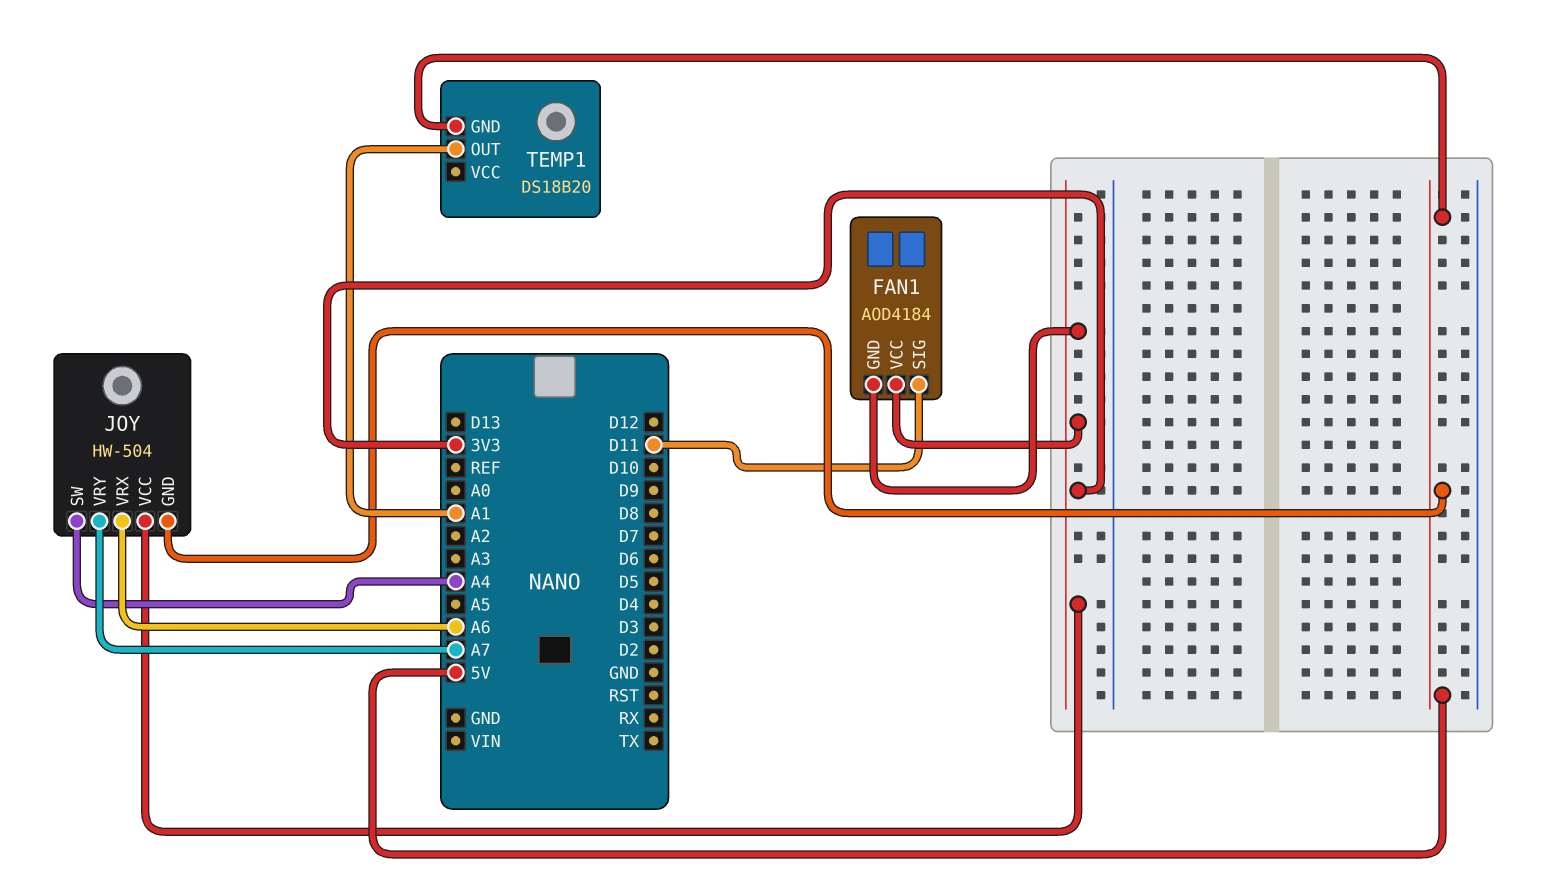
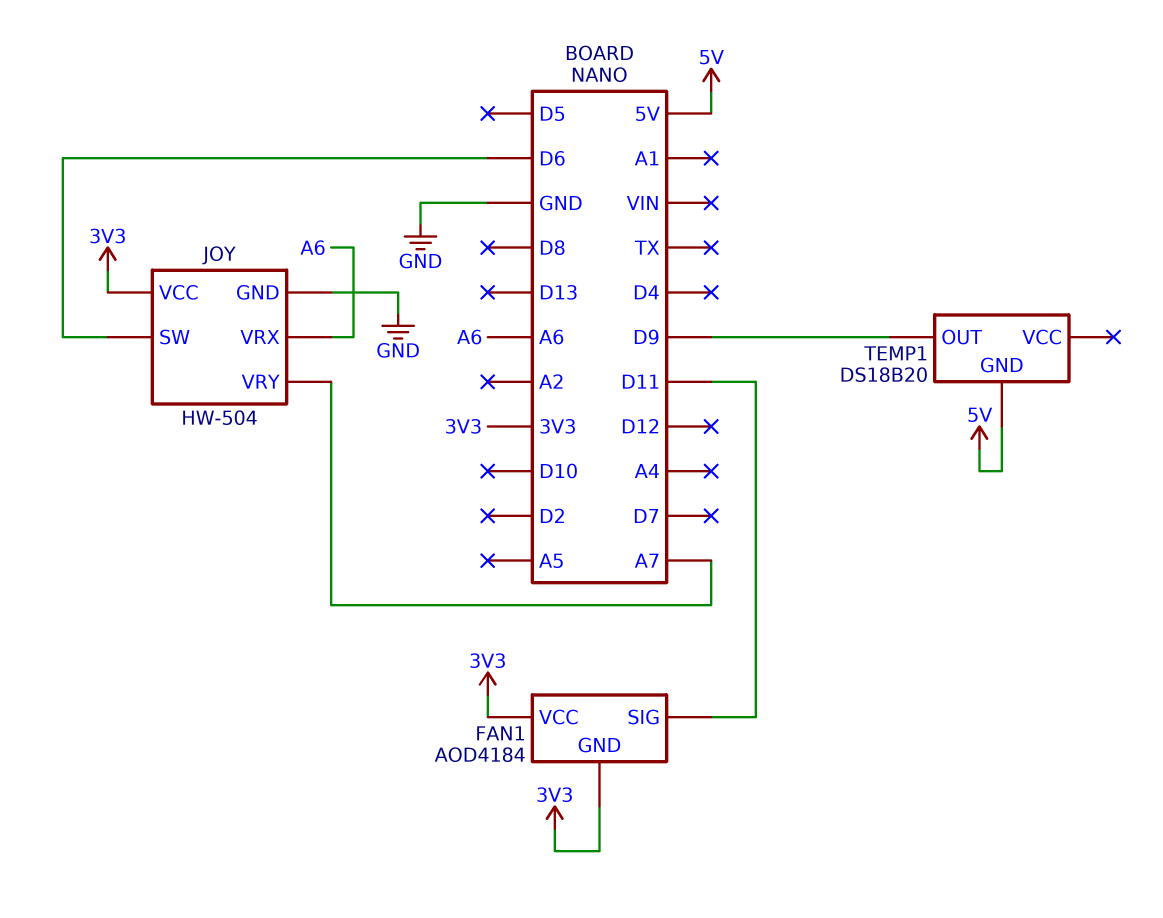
JOY pin GND: 5V -> GND
JOY pin SW: A4 -> D6
TEMP1 pin OUT: A1 -> D9

